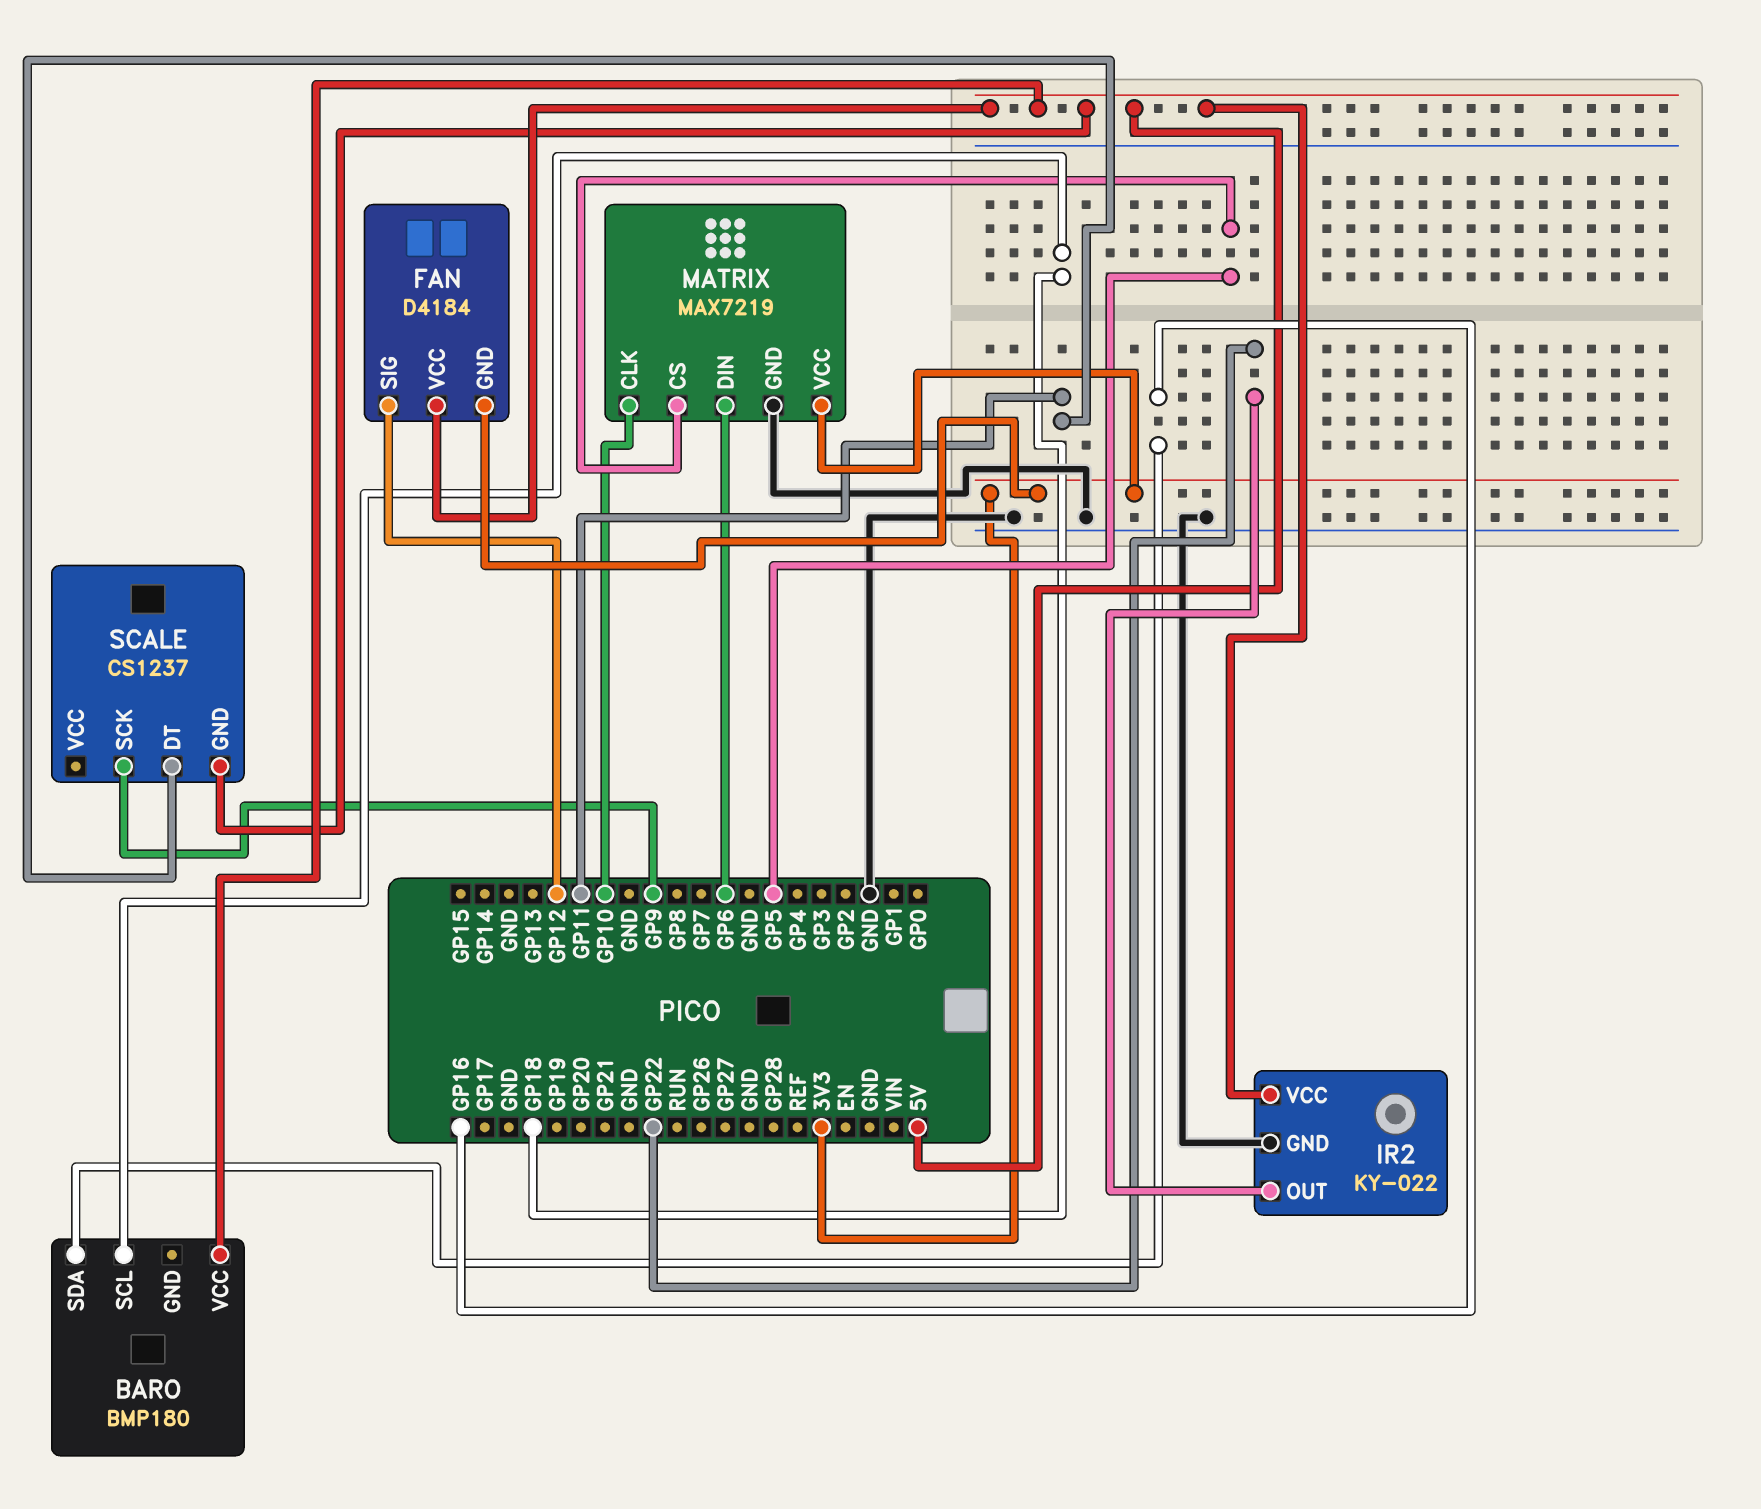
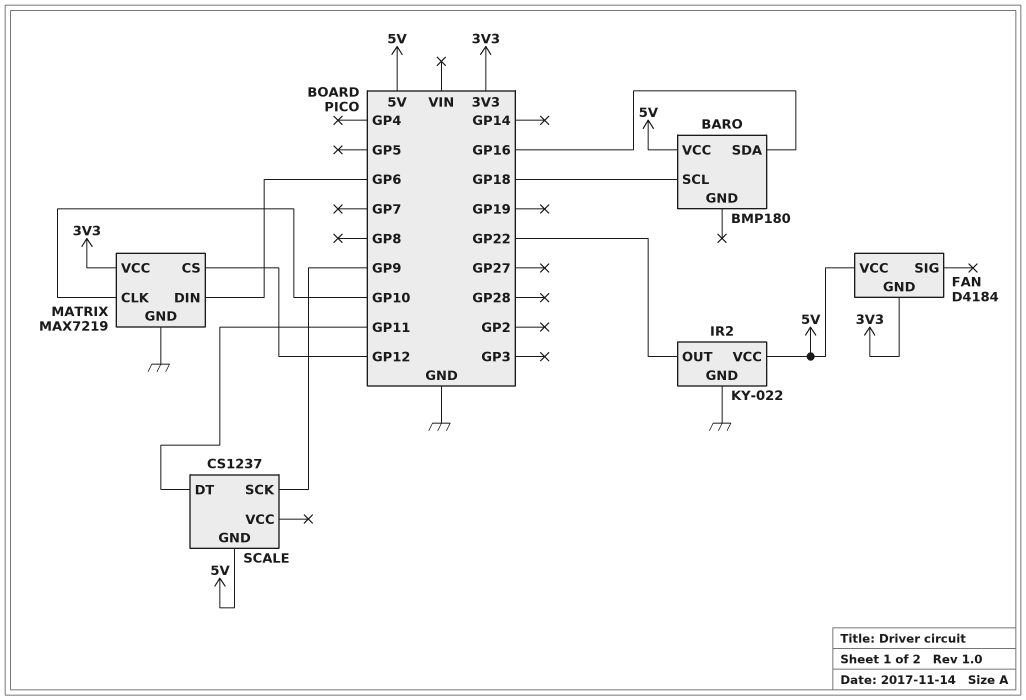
FAN pin SIG: GP12 -> none
MATRIX pin CS: GP5 -> GP12

